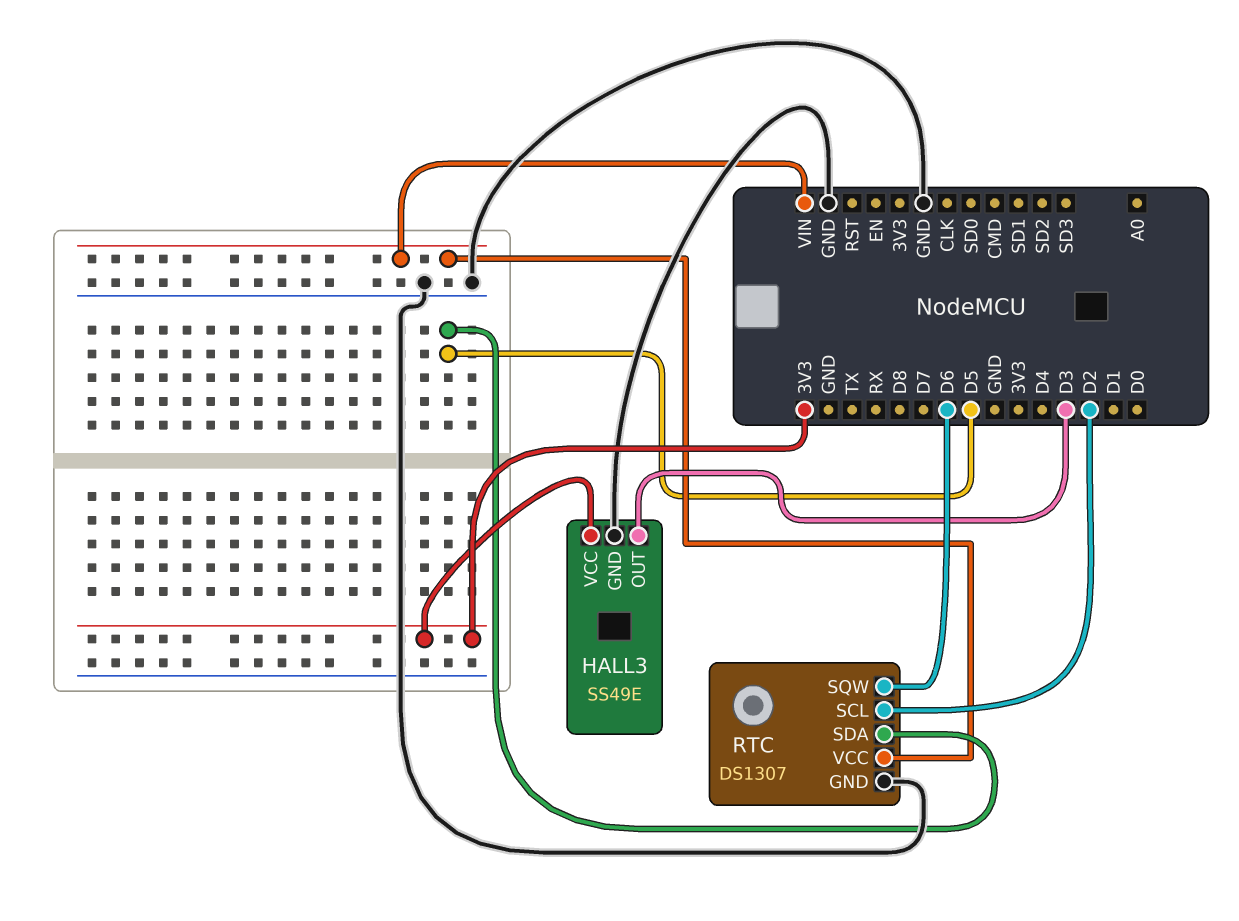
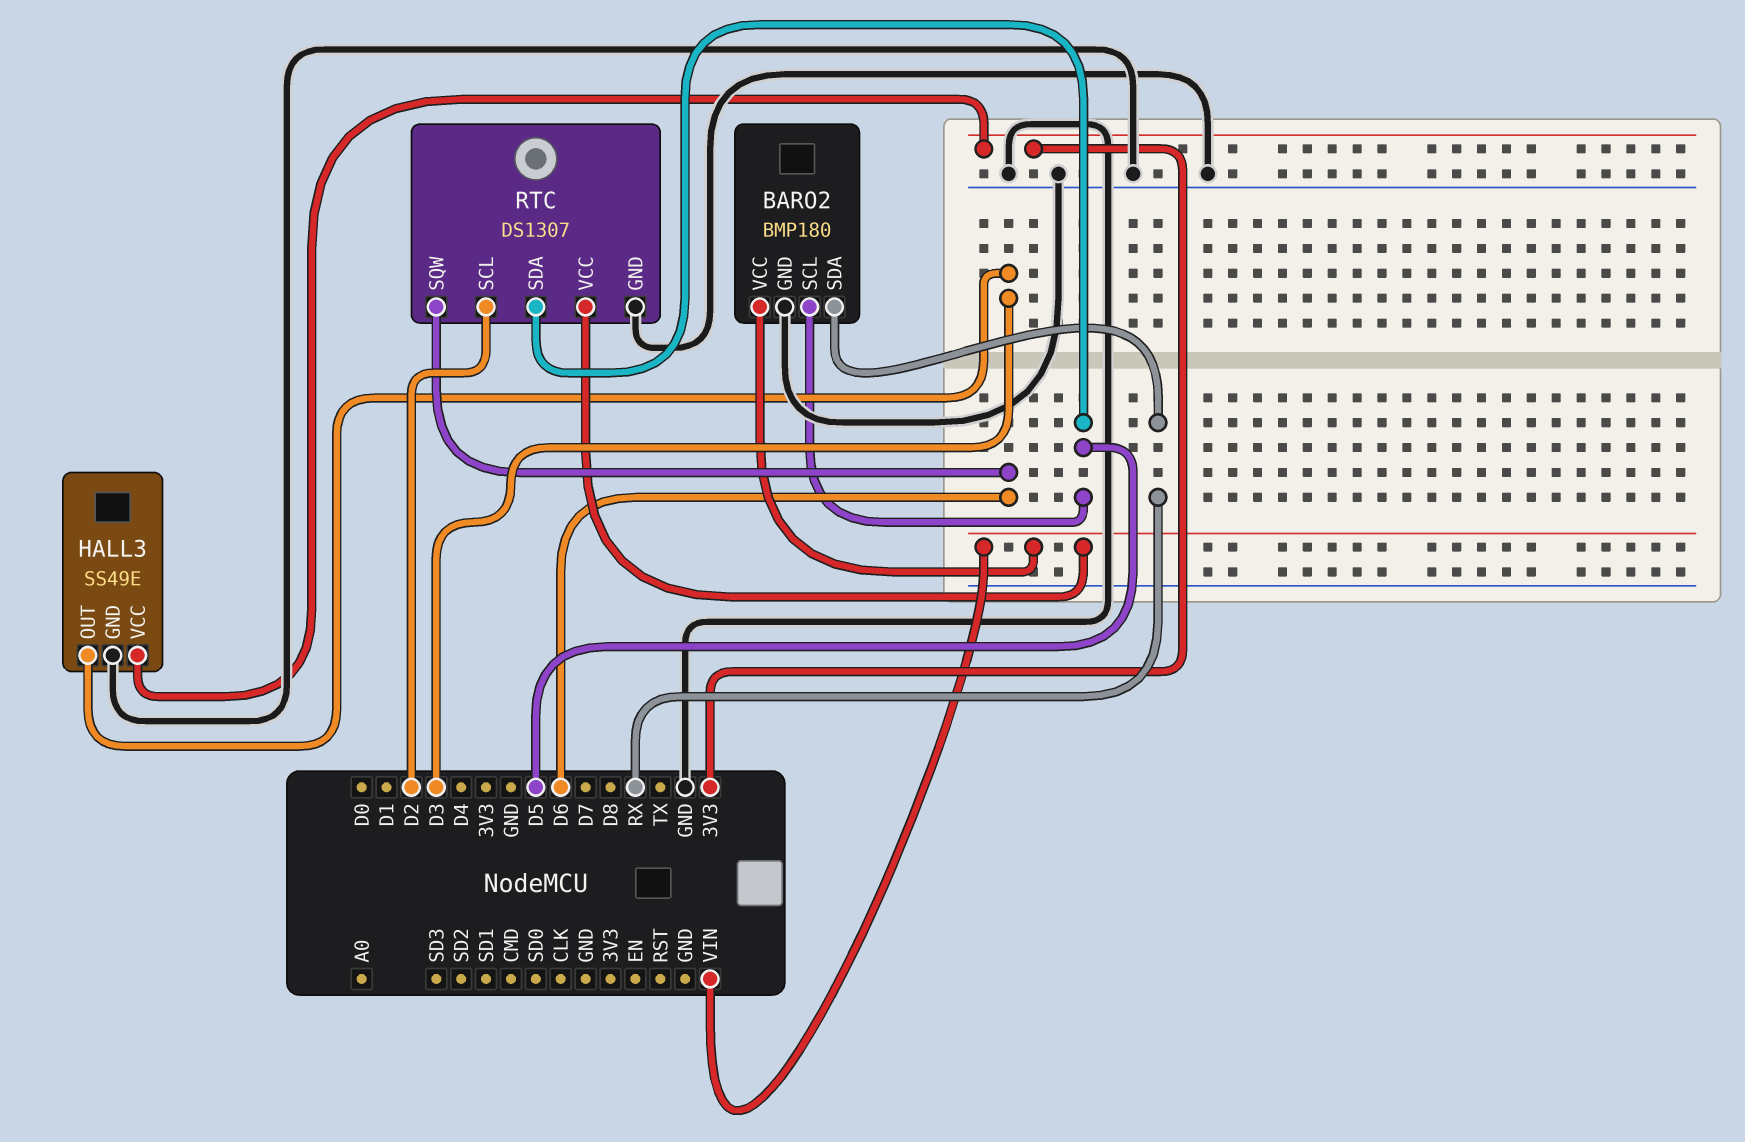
BARO2: none -> BMP180
BARO2 pin GND: none -> GND
BARO2 pin SCL: none -> D5
BARO2 pin SDA: none -> RX
BARO2 pin VCC: none -> VIN

